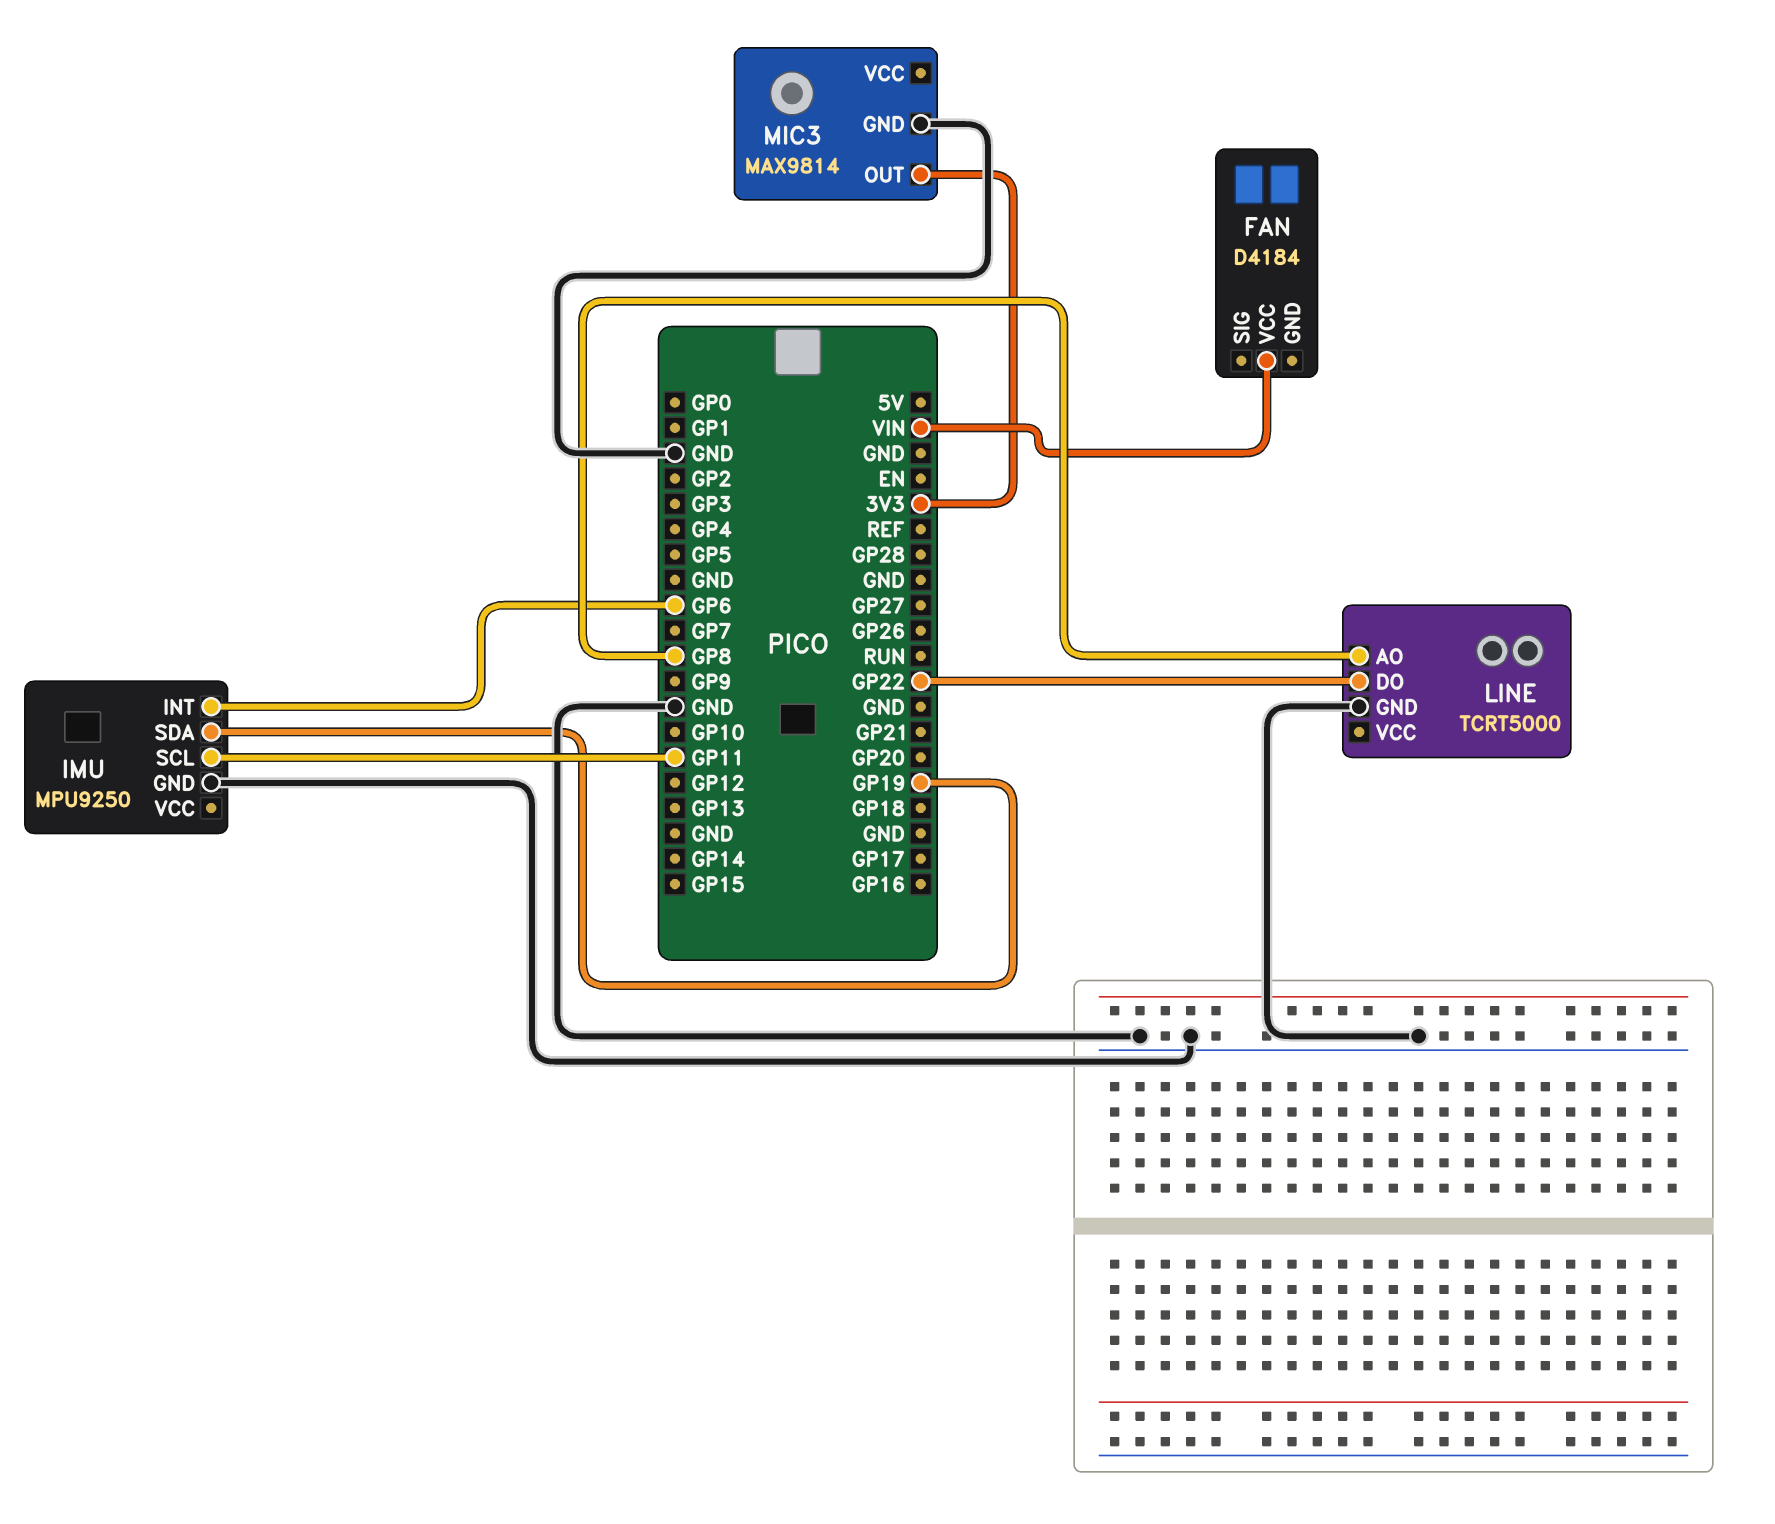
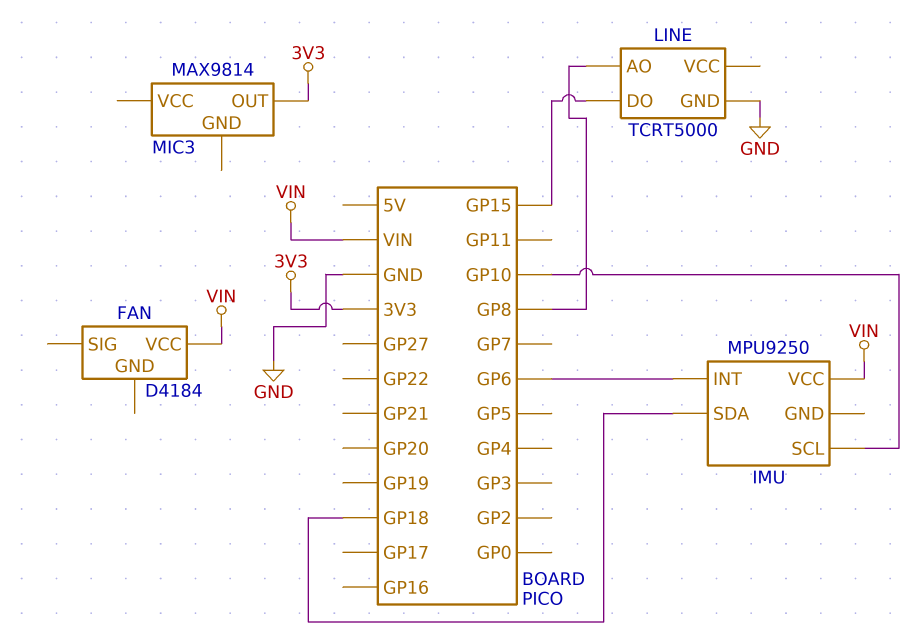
IMU pin GND: GND -> none
IMU pin SCL: GP11 -> GP10
IMU pin SDA: GP19 -> GP18
IMU pin VCC: none -> VIN
LINE pin DO: GP22 -> GP15
MIC3 pin GND: GND -> none

